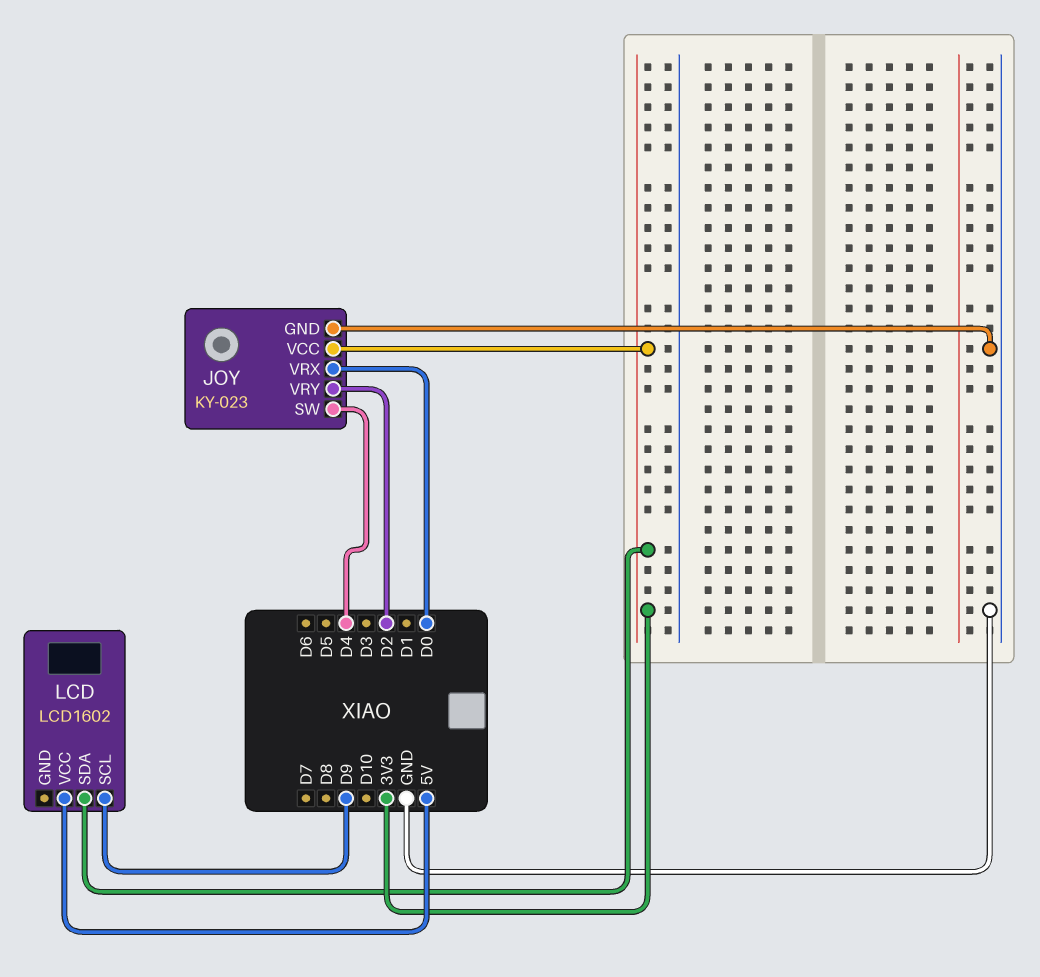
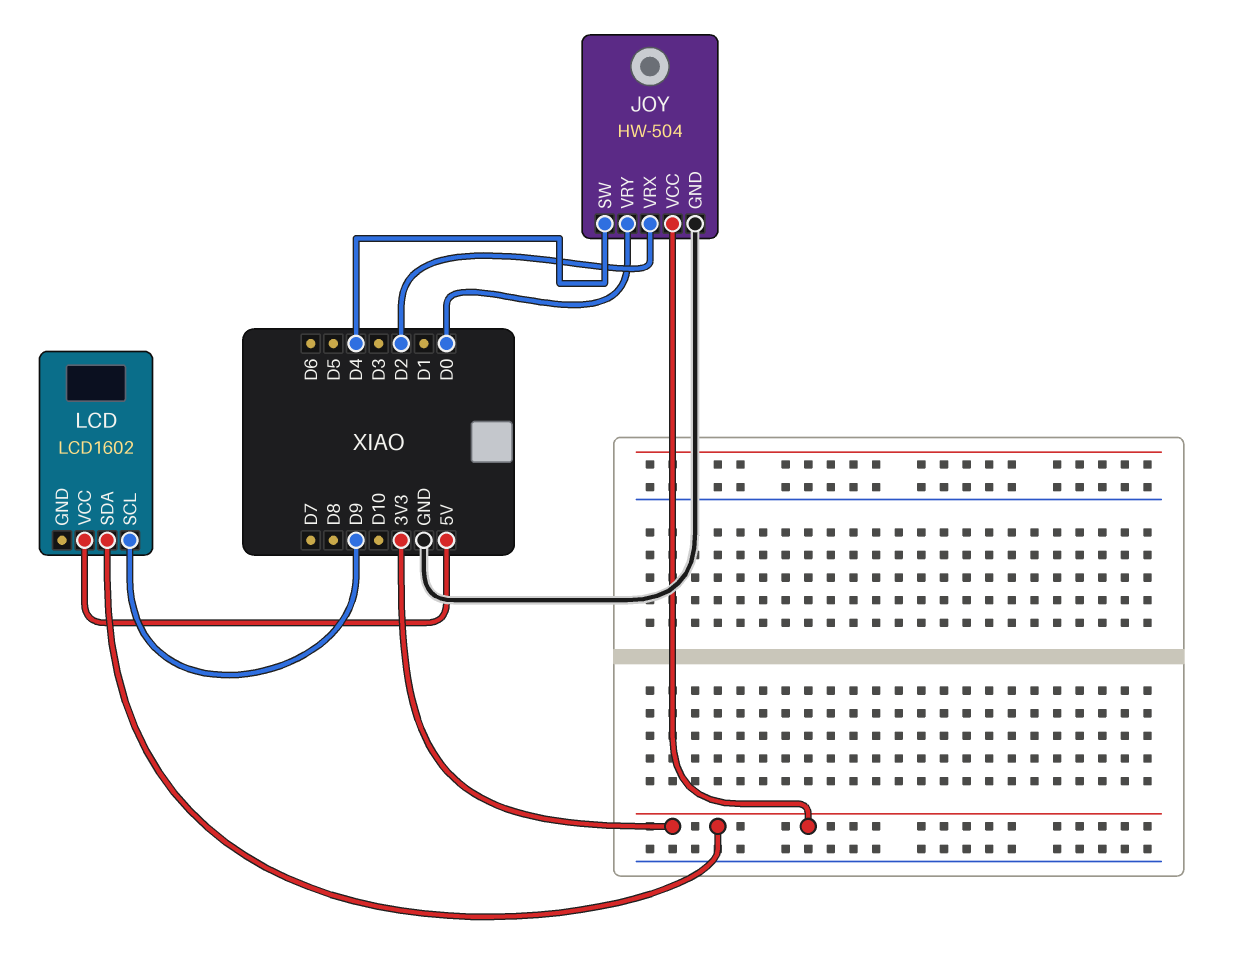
JOY: KY-023 -> HW-504
JOY pin VRX: D0 -> D2
JOY pin VRY: D2 -> D0

